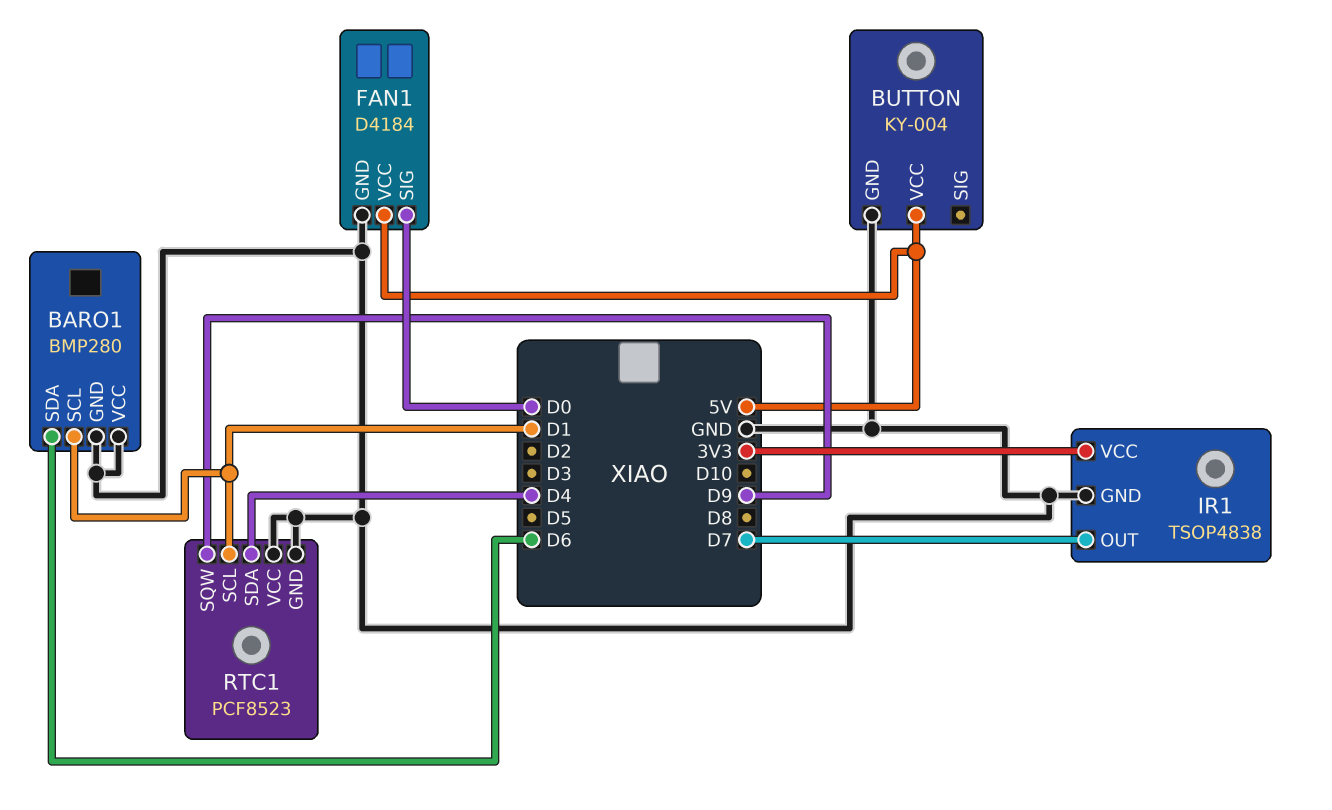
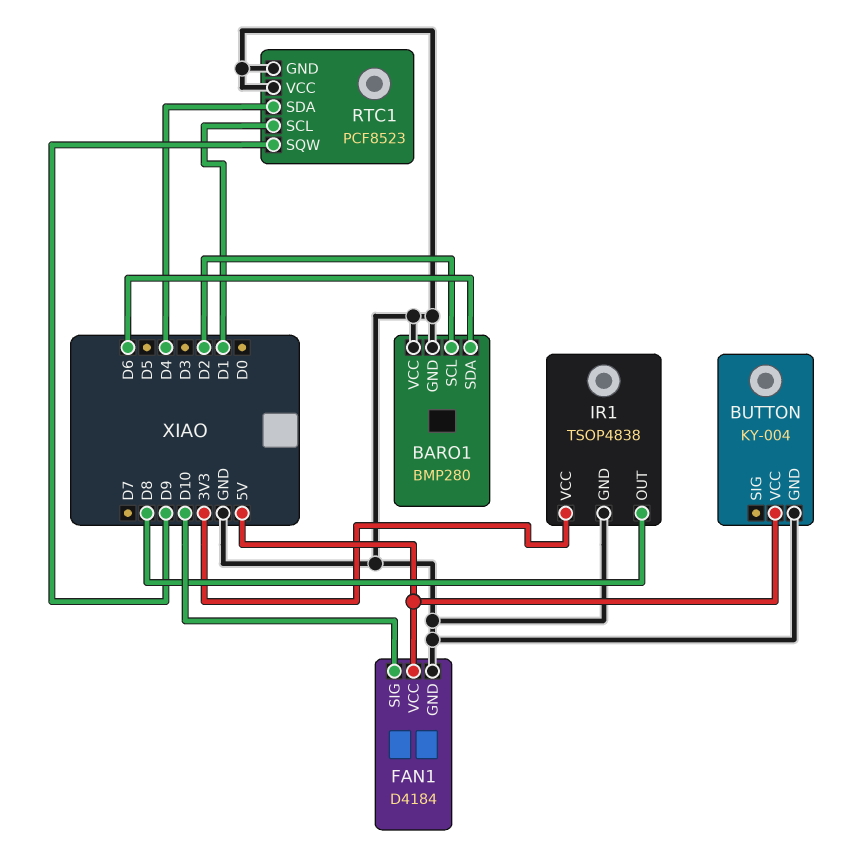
BARO1 pin SCL: D1 -> D2
FAN1 pin SIG: D0 -> D10
IR1 pin OUT: D7 -> D8

